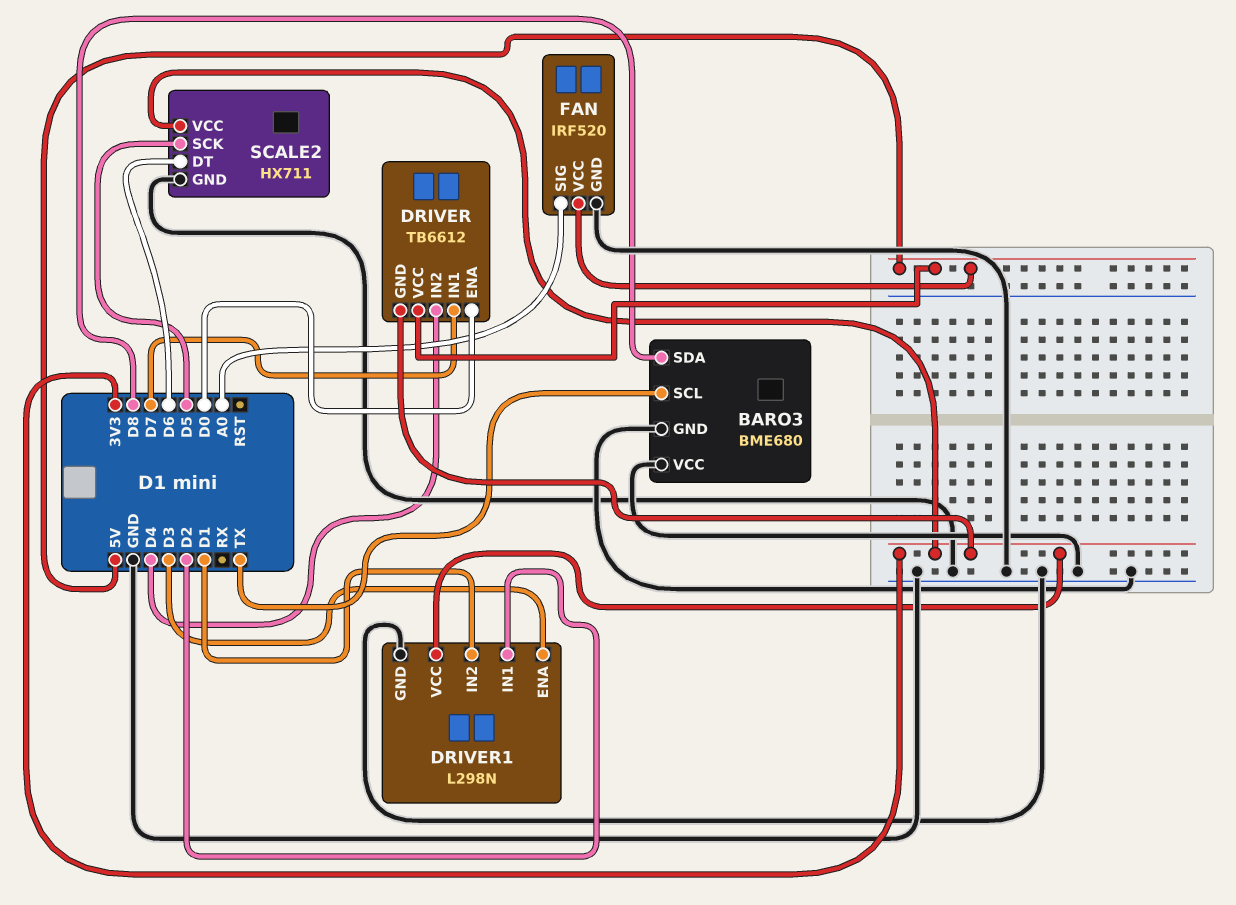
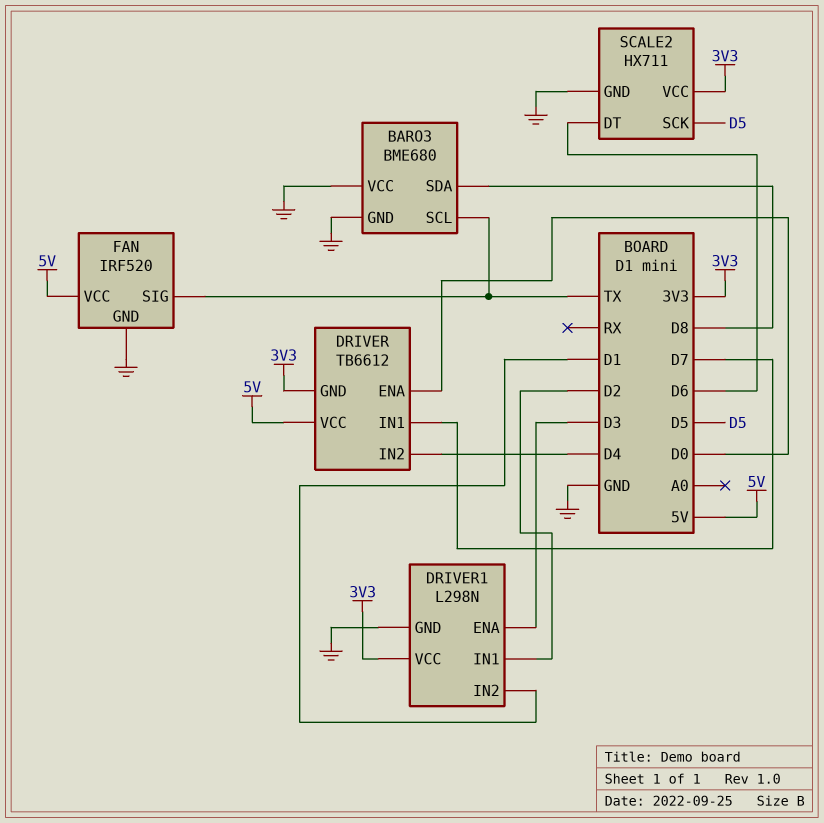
FAN pin SIG: A0 -> TX

